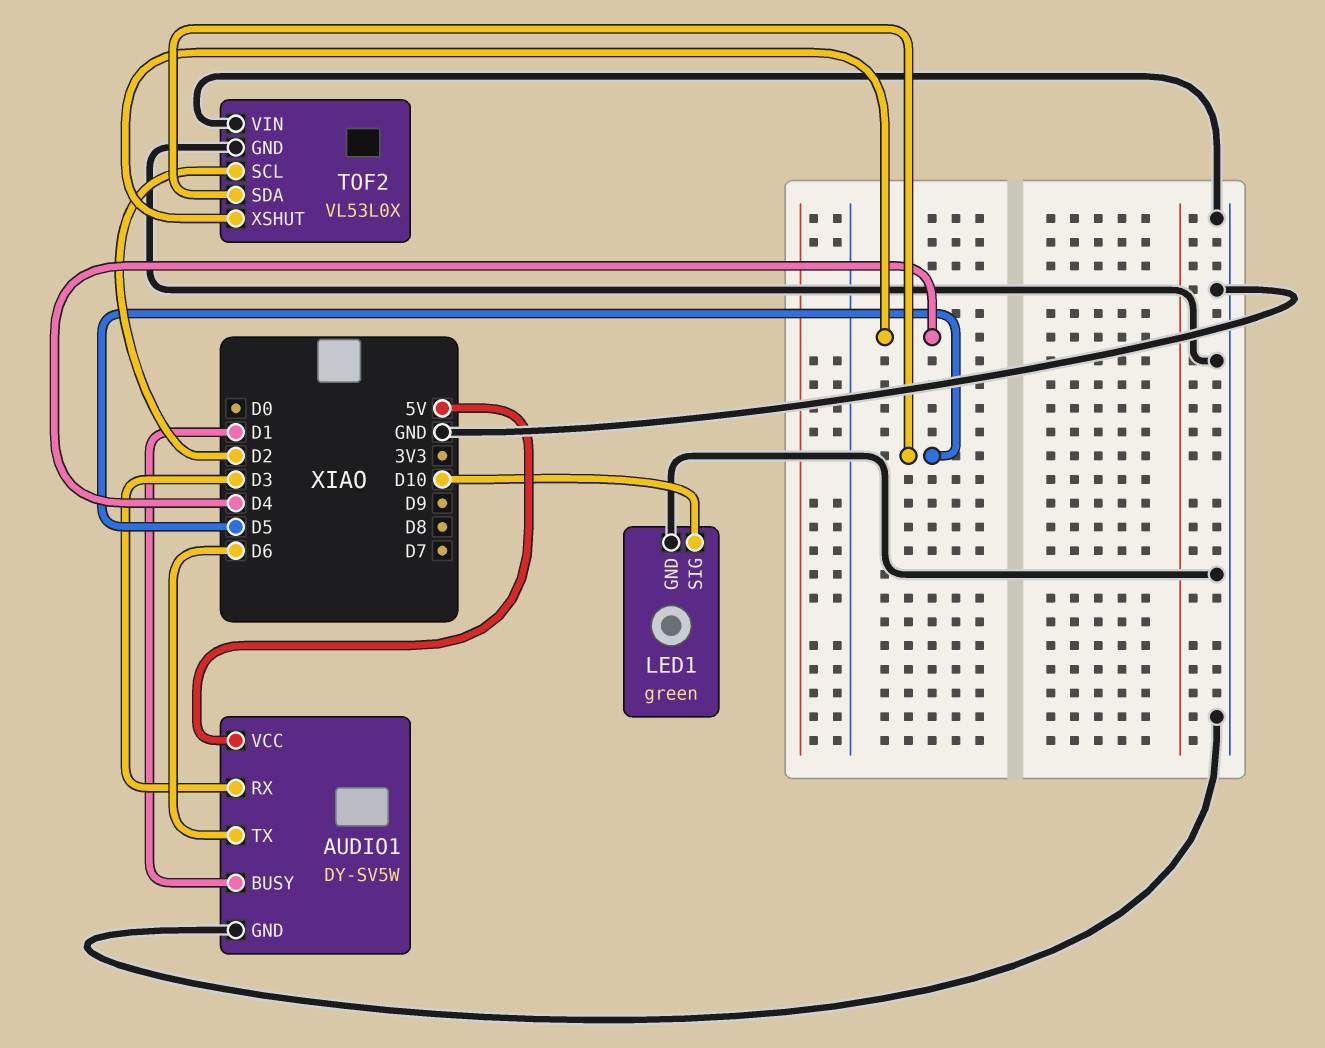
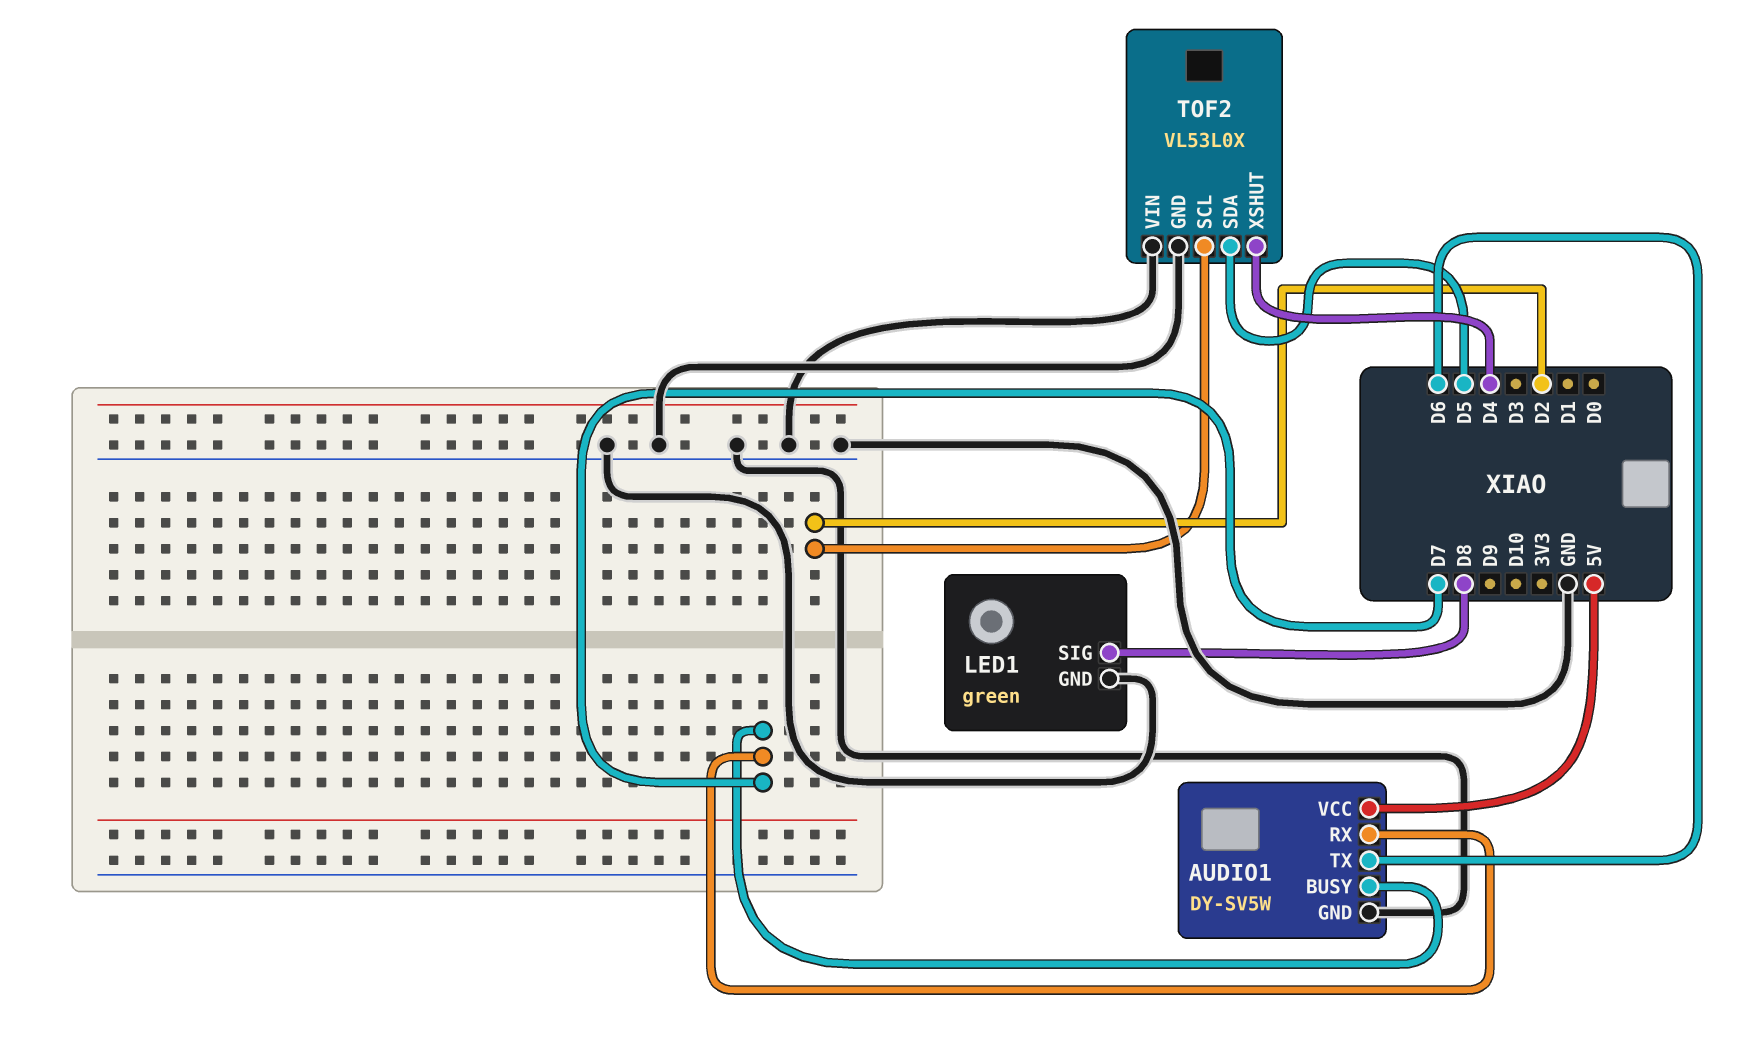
AUDIO1 pin BUSY: D1 -> D7
AUDIO1 pin RX: D3 -> D7
LED1 pin SIG: D10 -> D8

